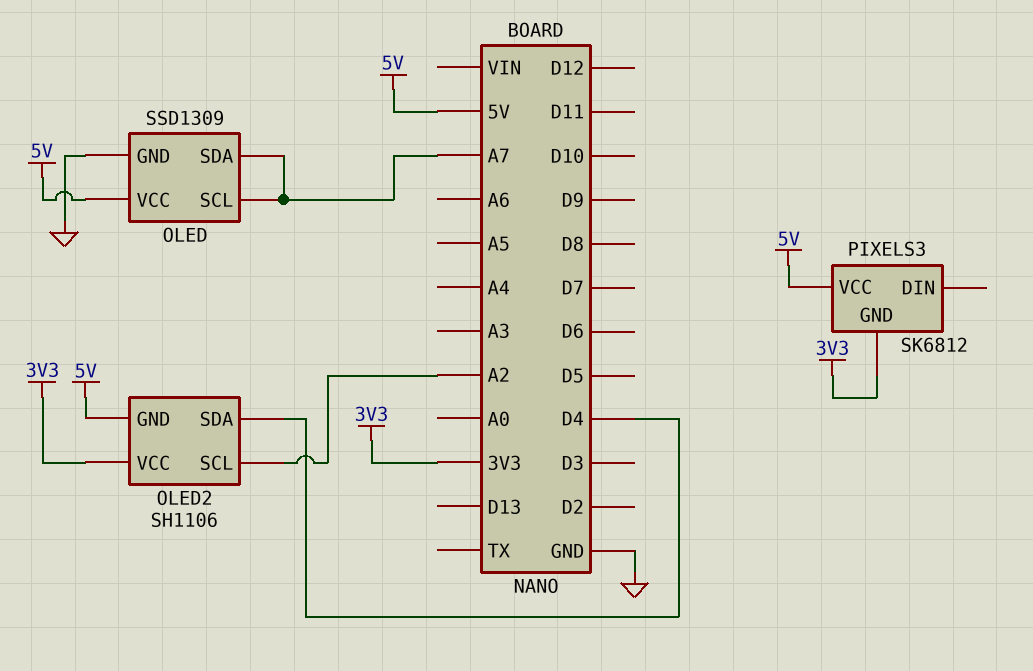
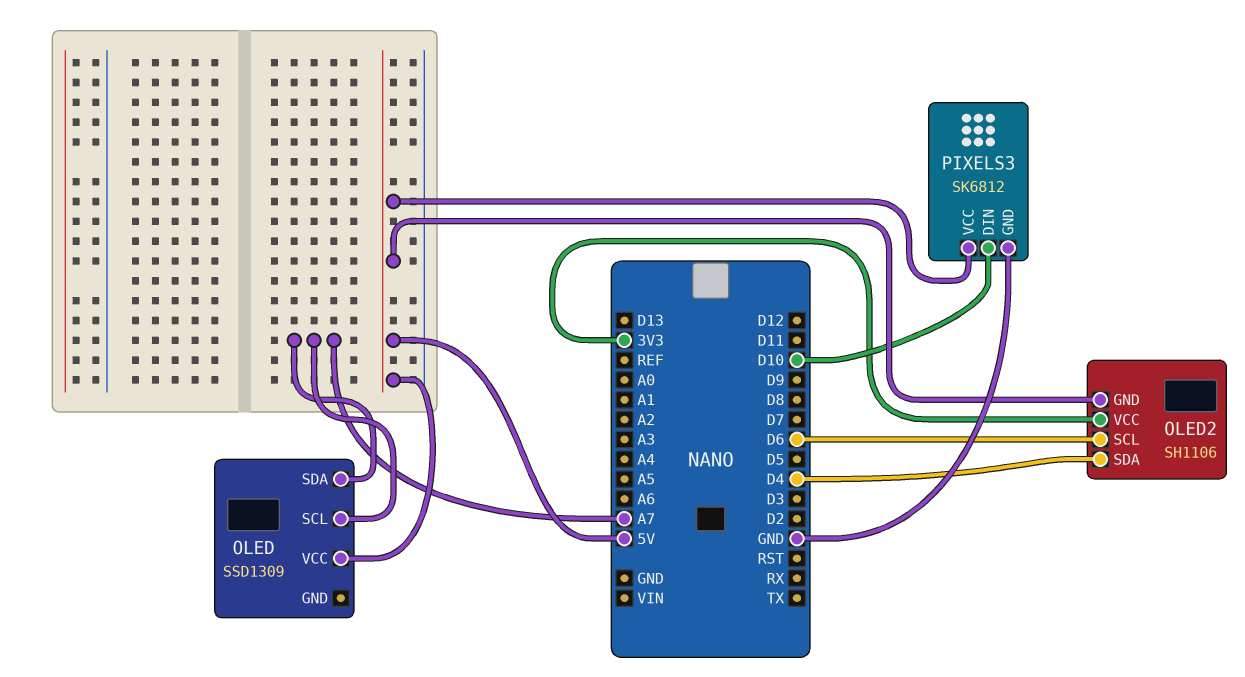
OLED pin GND: GND -> none
OLED2 pin SCL: A2 -> D6
PIXELS3 pin DIN: none -> D10
PIXELS3 pin GND: 3V3 -> GND

